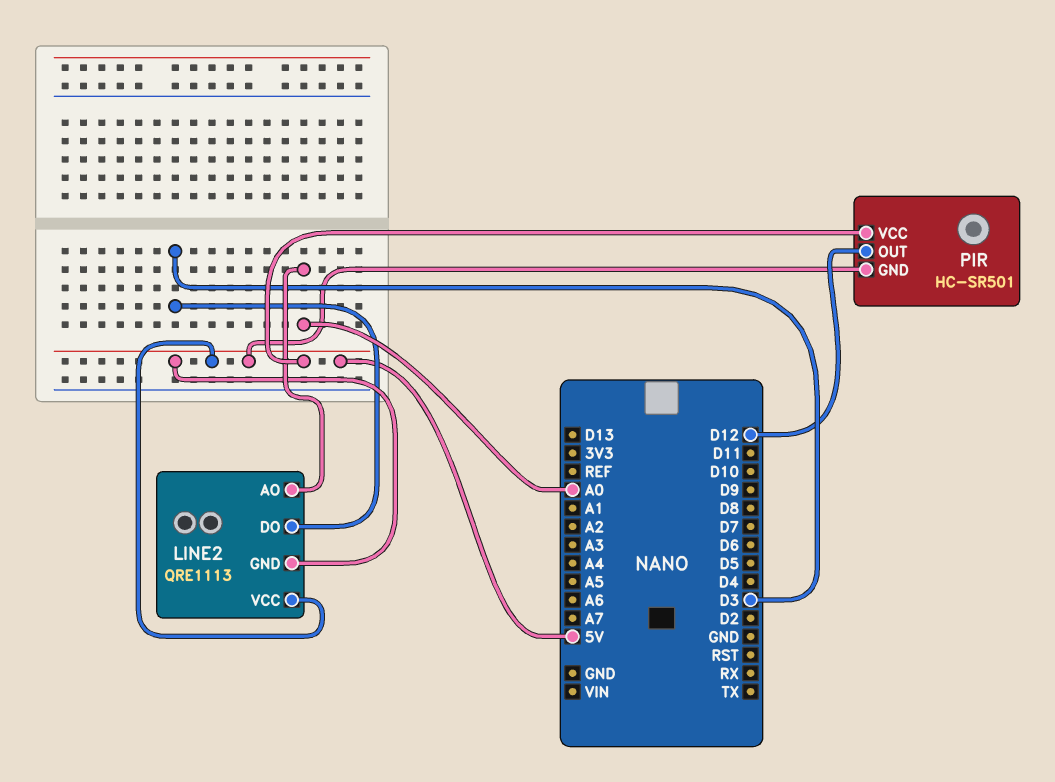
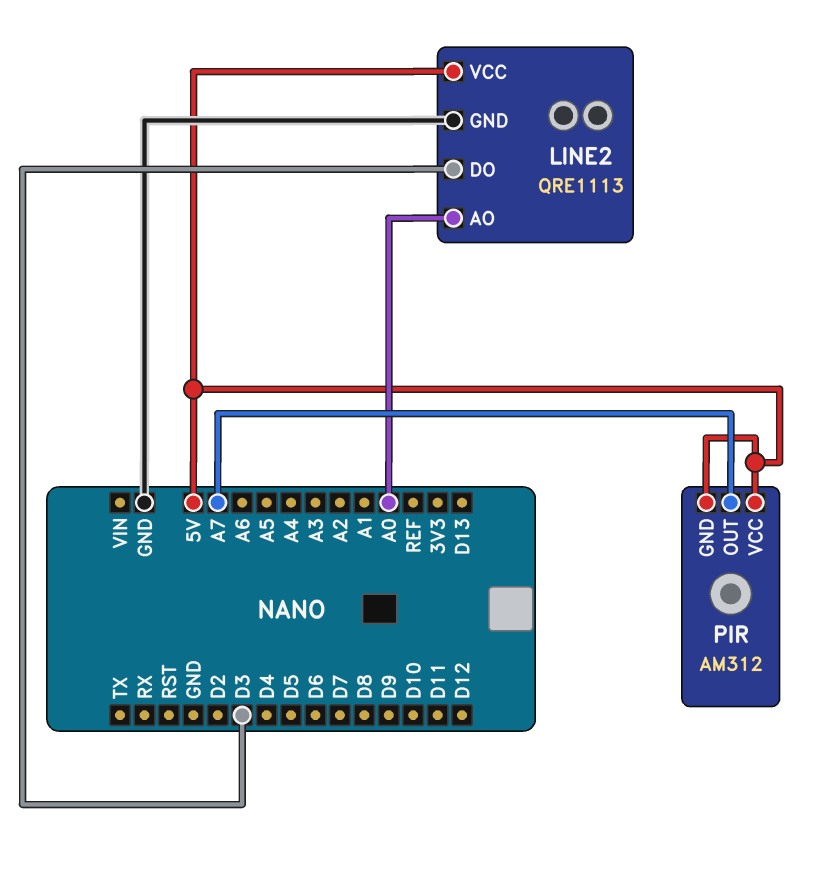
LINE2 pin GND: 5V -> GND
PIR: HC-SR501 -> AM312
PIR pin OUT: D12 -> A7

